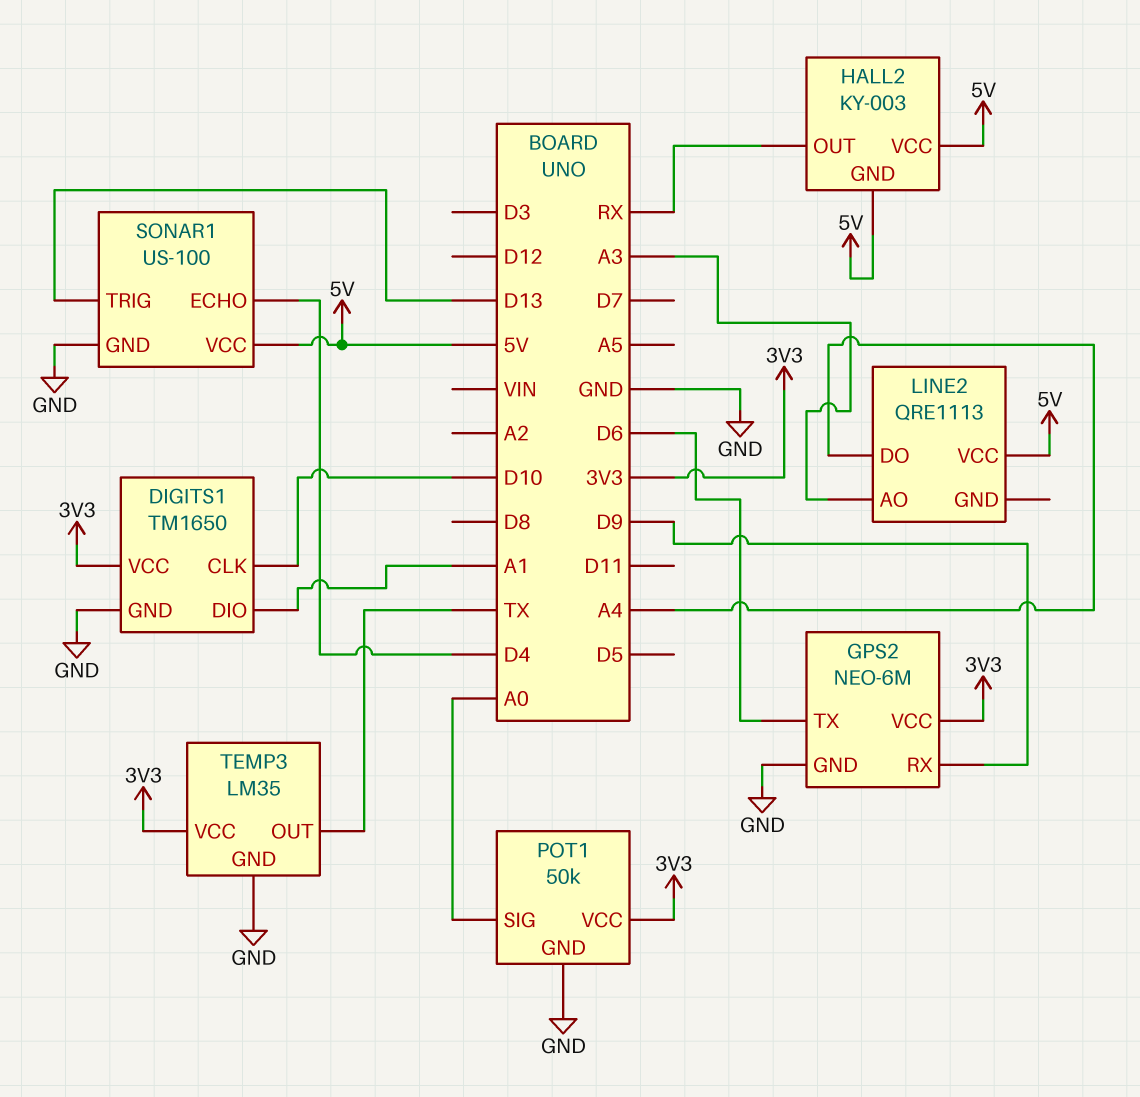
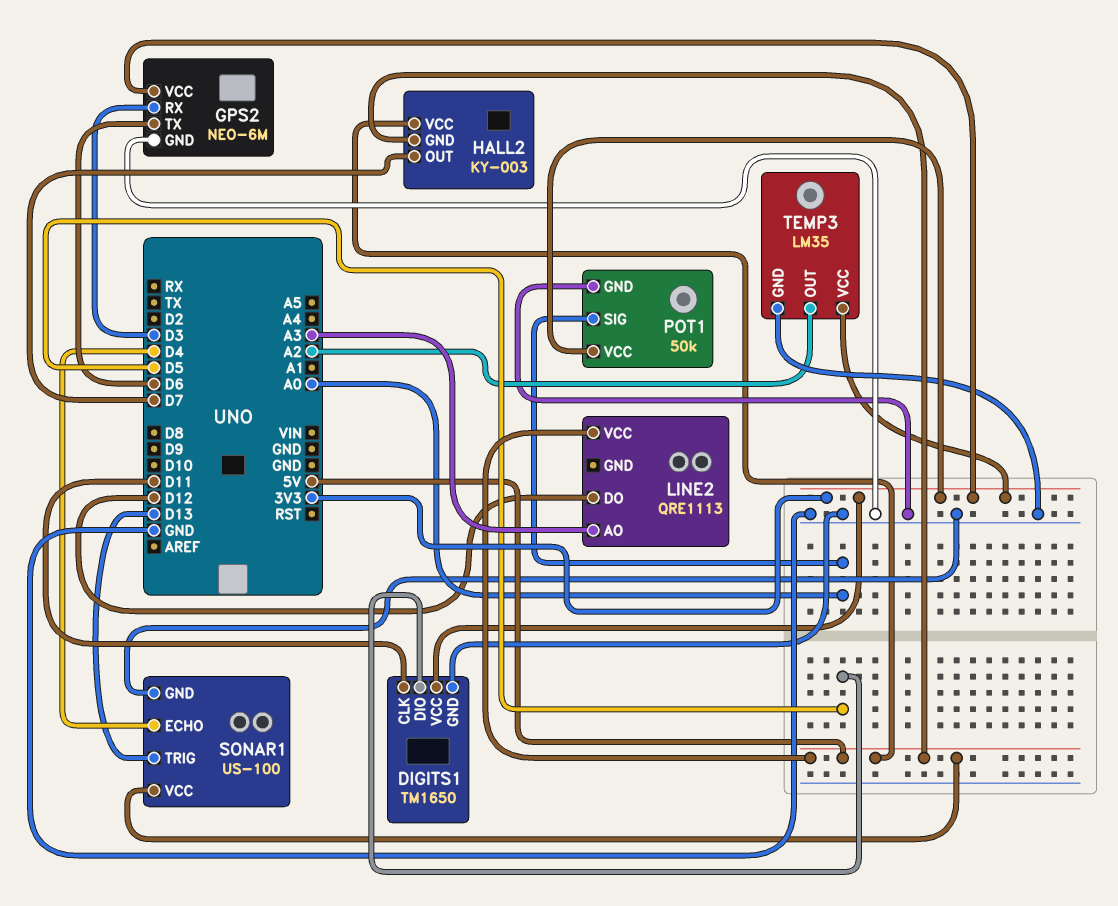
DIGITS1 pin CLK: D10 -> D11
DIGITS1 pin DIO: A1 -> D5
GPS2 pin RX: D9 -> D3
HALL2 pin OUT: RX -> D7
LINE2 pin DO: A4 -> D12
TEMP3 pin OUT: TX -> A2

